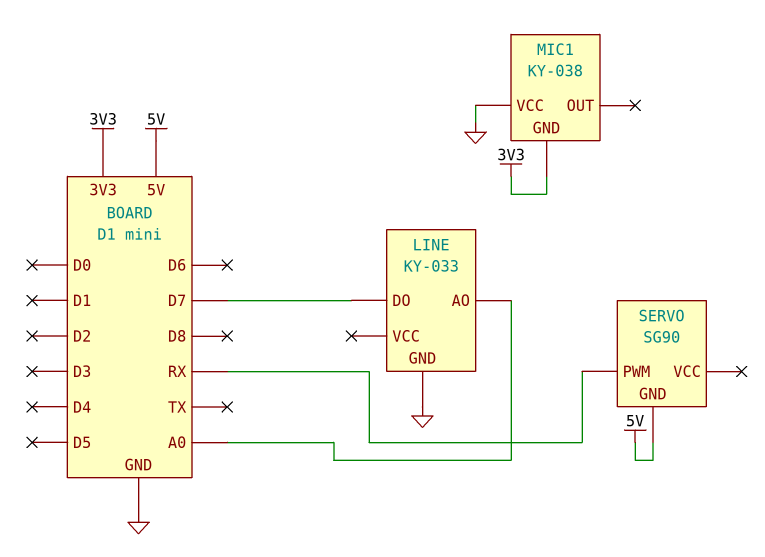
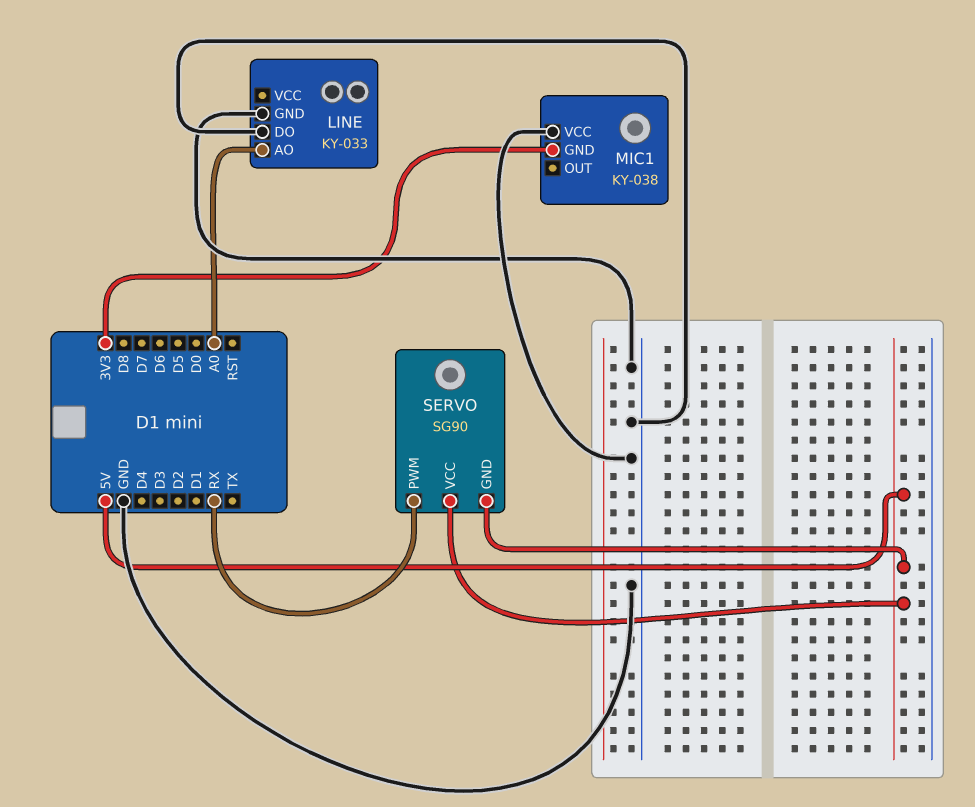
LINE pin DO: D7 -> GND
SERVO pin VCC: none -> 5V

